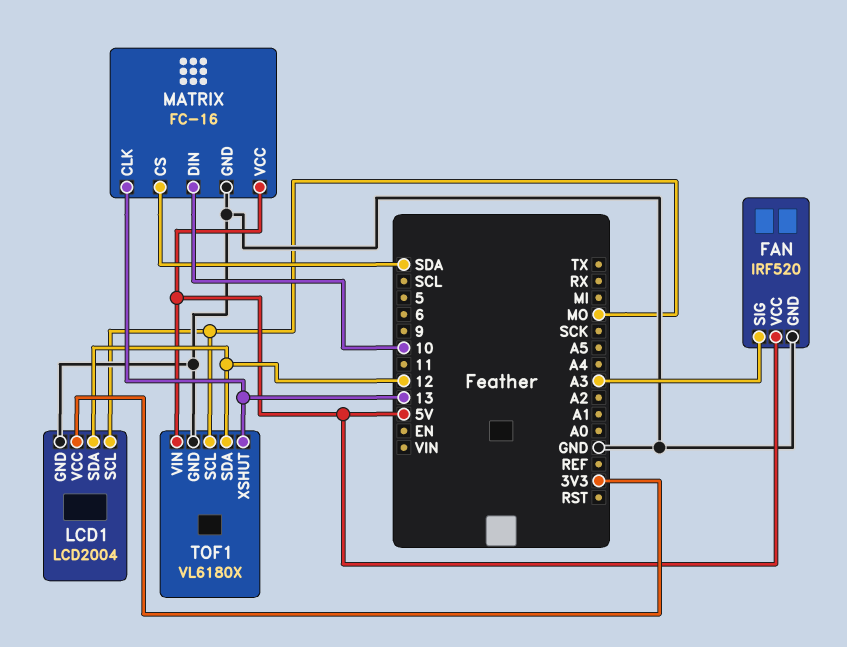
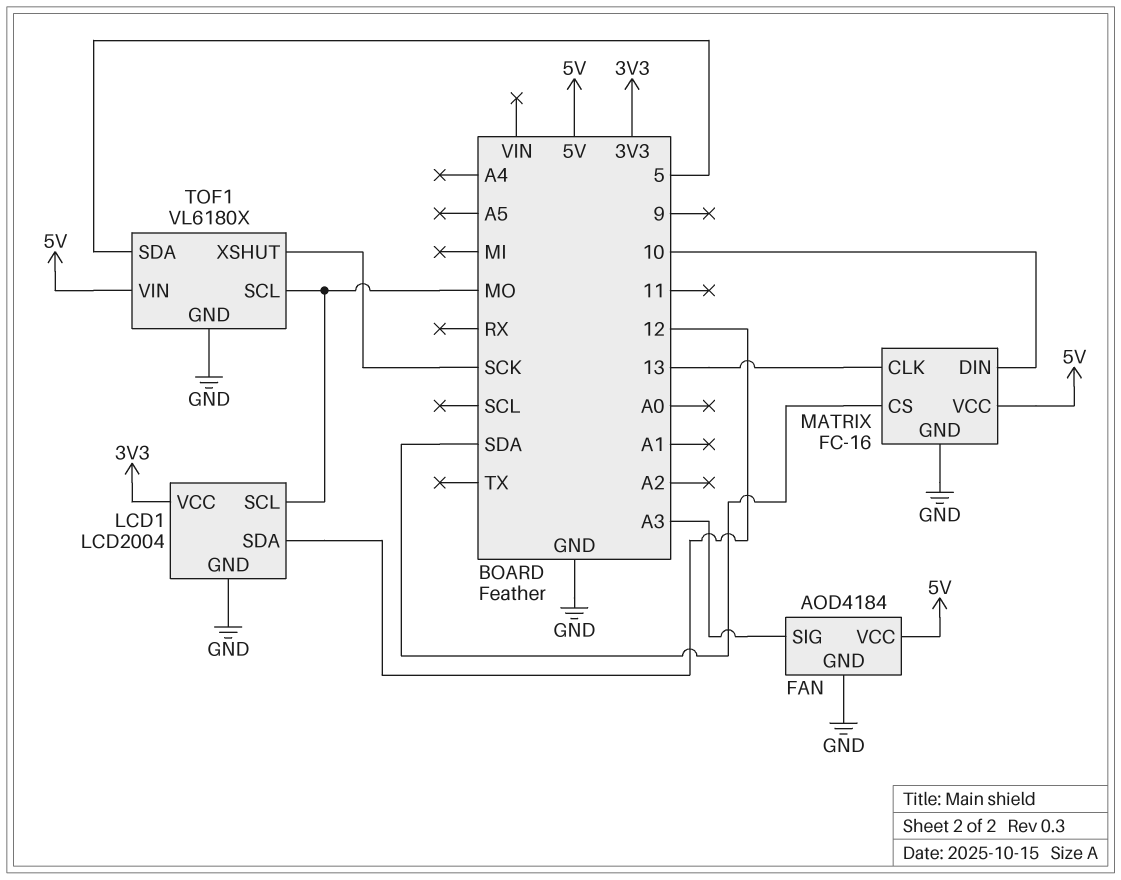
FAN: IRF520 -> AOD4184
TOF1 pin SDA: 12 -> 5
TOF1 pin XSHUT: 13 -> SCK

